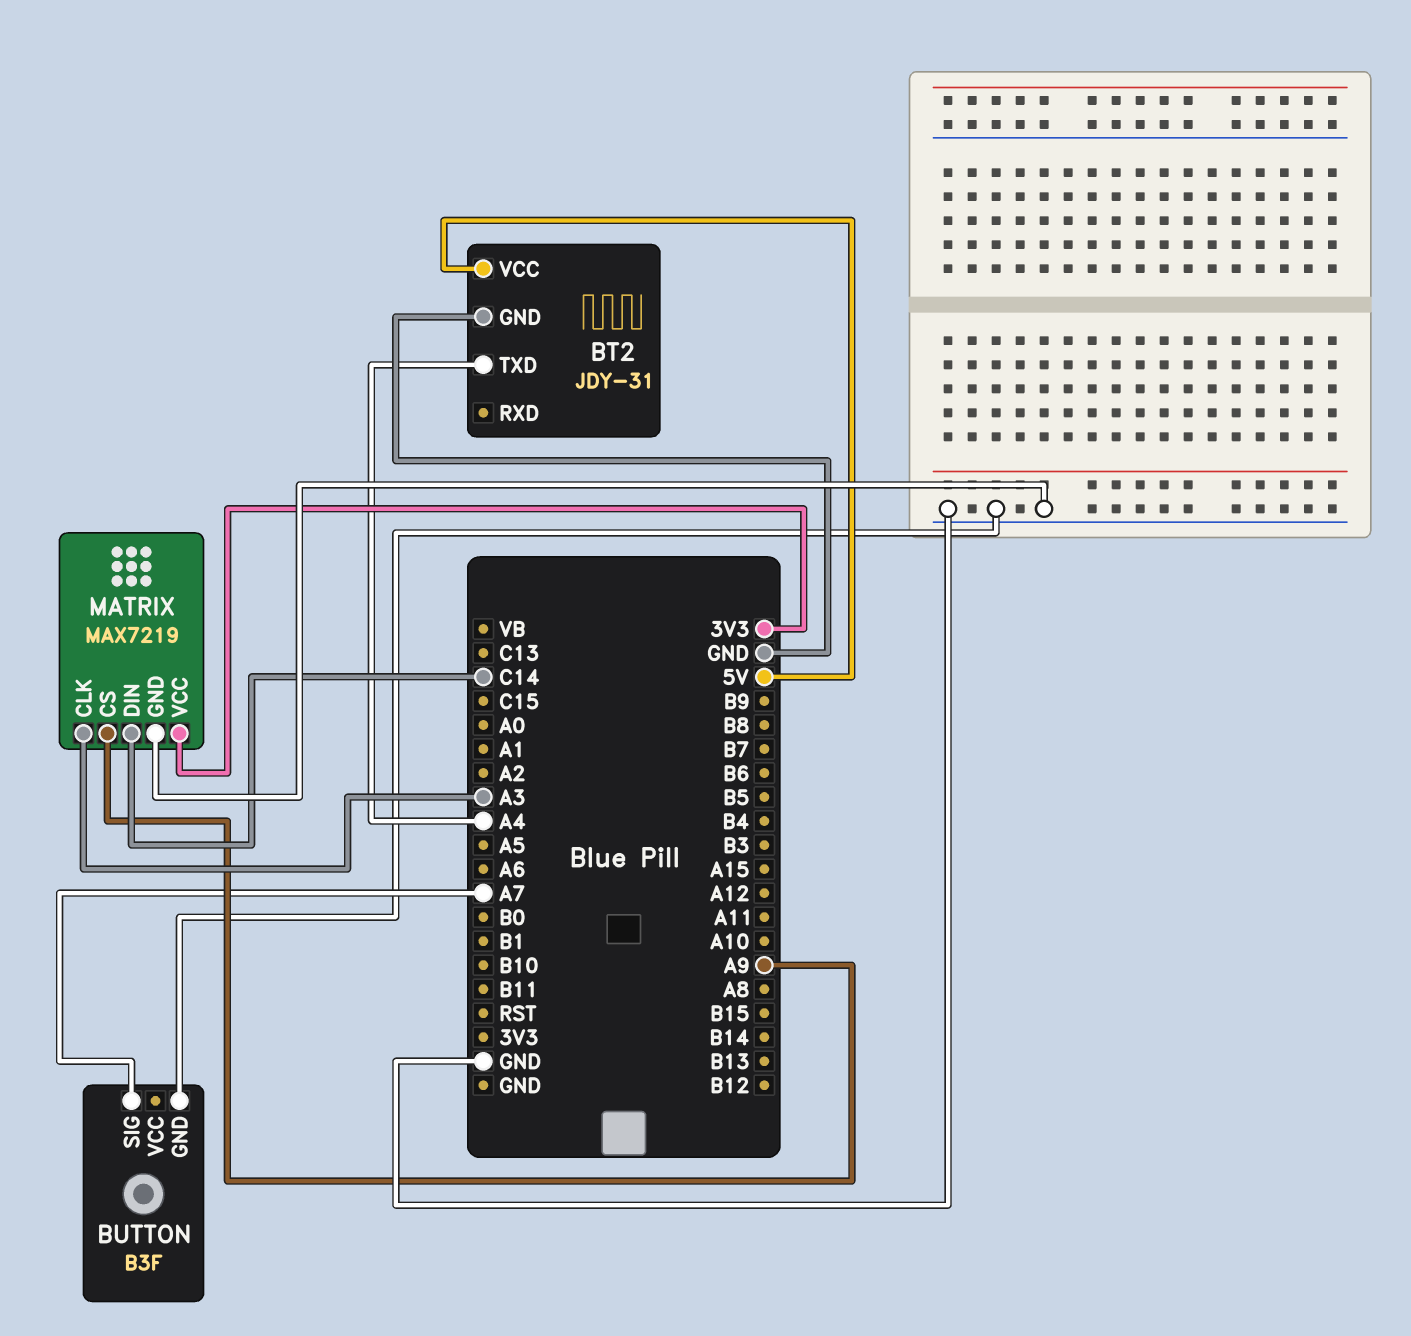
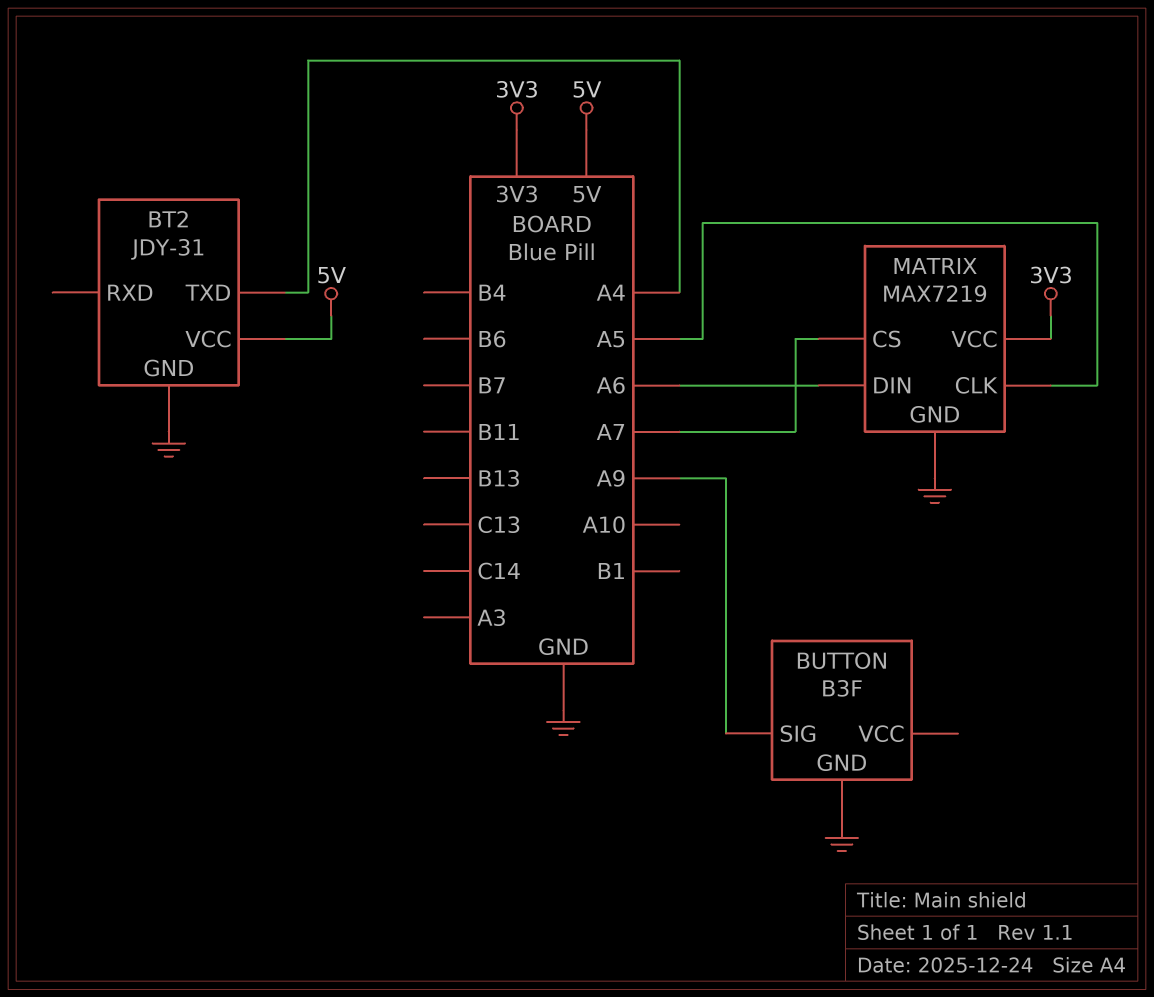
BUTTON pin SIG: A7 -> A9
MATRIX pin CLK: A3 -> A5
MATRIX pin CS: A9 -> A7
MATRIX pin DIN: C14 -> A6

